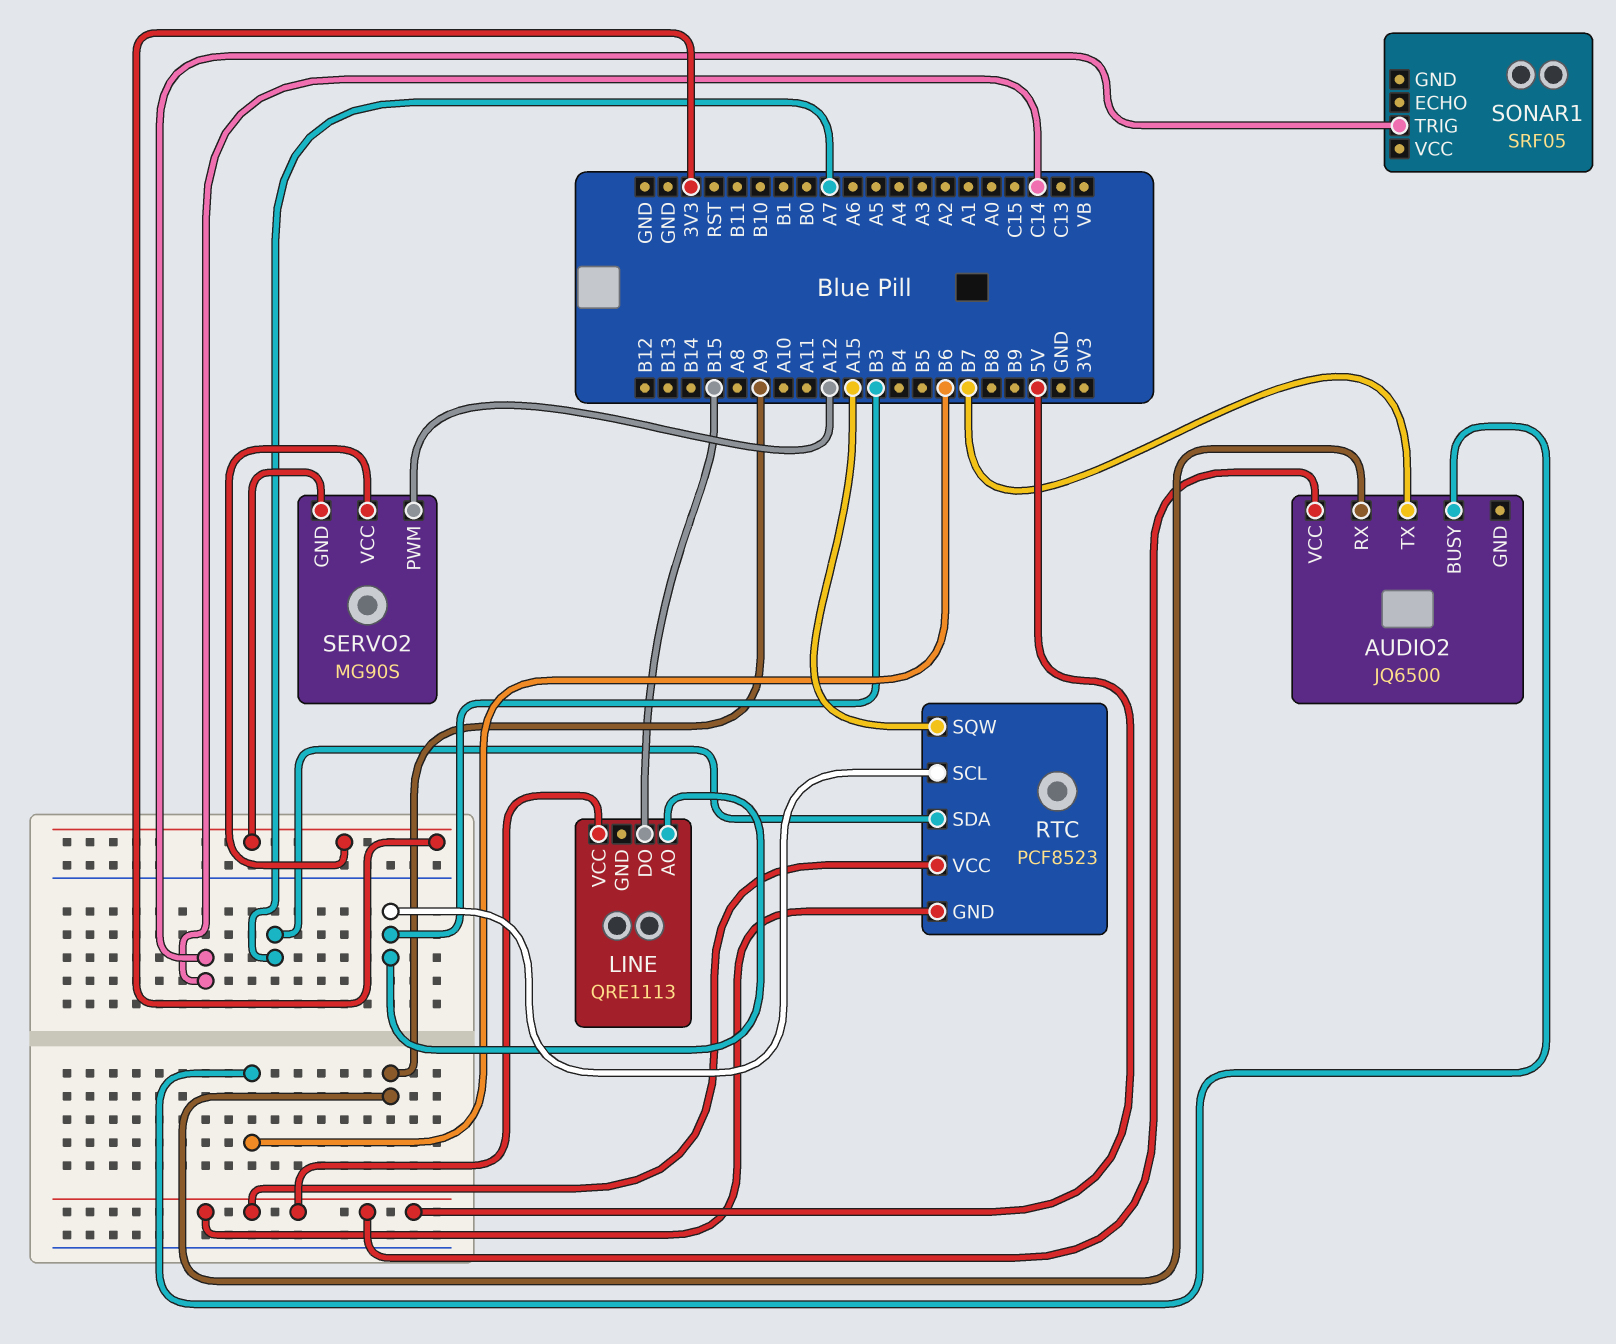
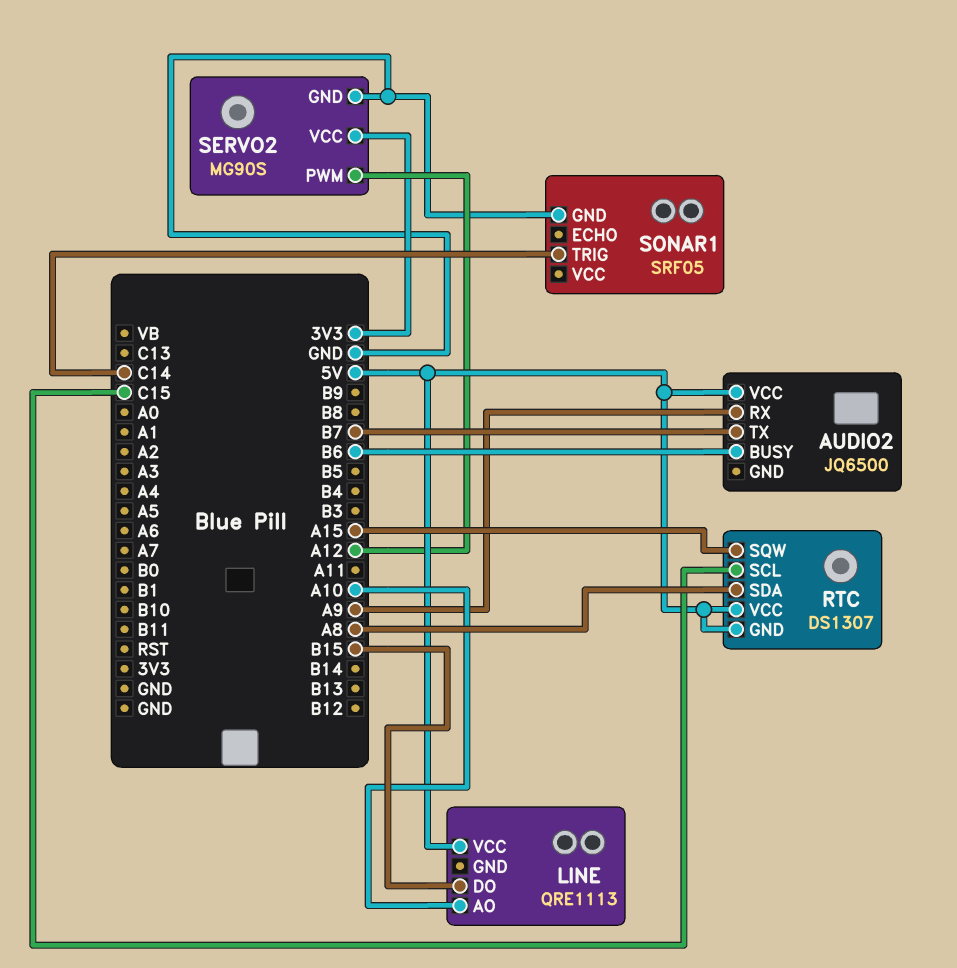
LINE pin AO: B3 -> A10
RTC: PCF8523 -> DS1307
RTC pin SCL: B3 -> C15
RTC pin SDA: A7 -> A8
SERVO2 pin GND: 3V3 -> GND
SONAR1 pin GND: none -> GND

